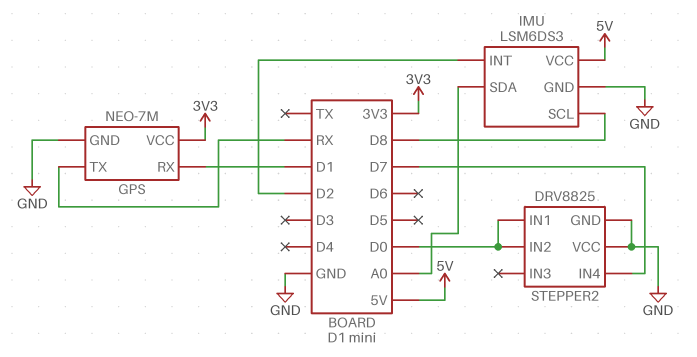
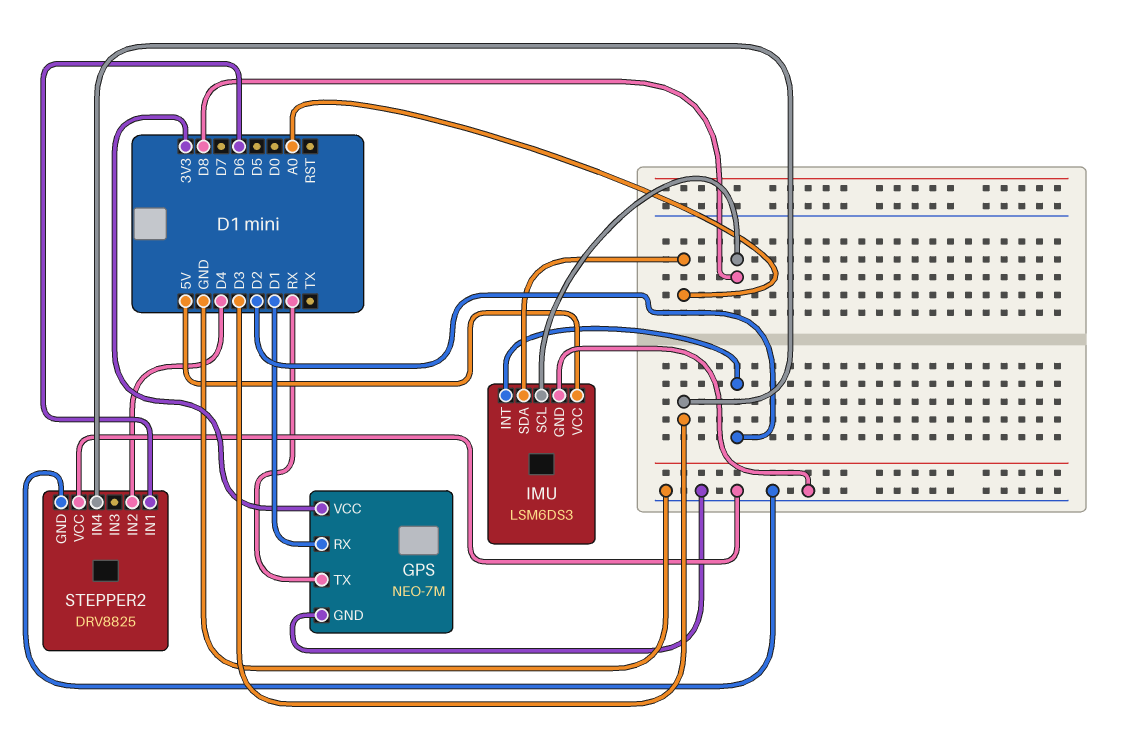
STEPPER2 pin IN1: D0 -> D6
STEPPER2 pin IN2: D0 -> D4
STEPPER2 pin IN4: D7 -> D3

